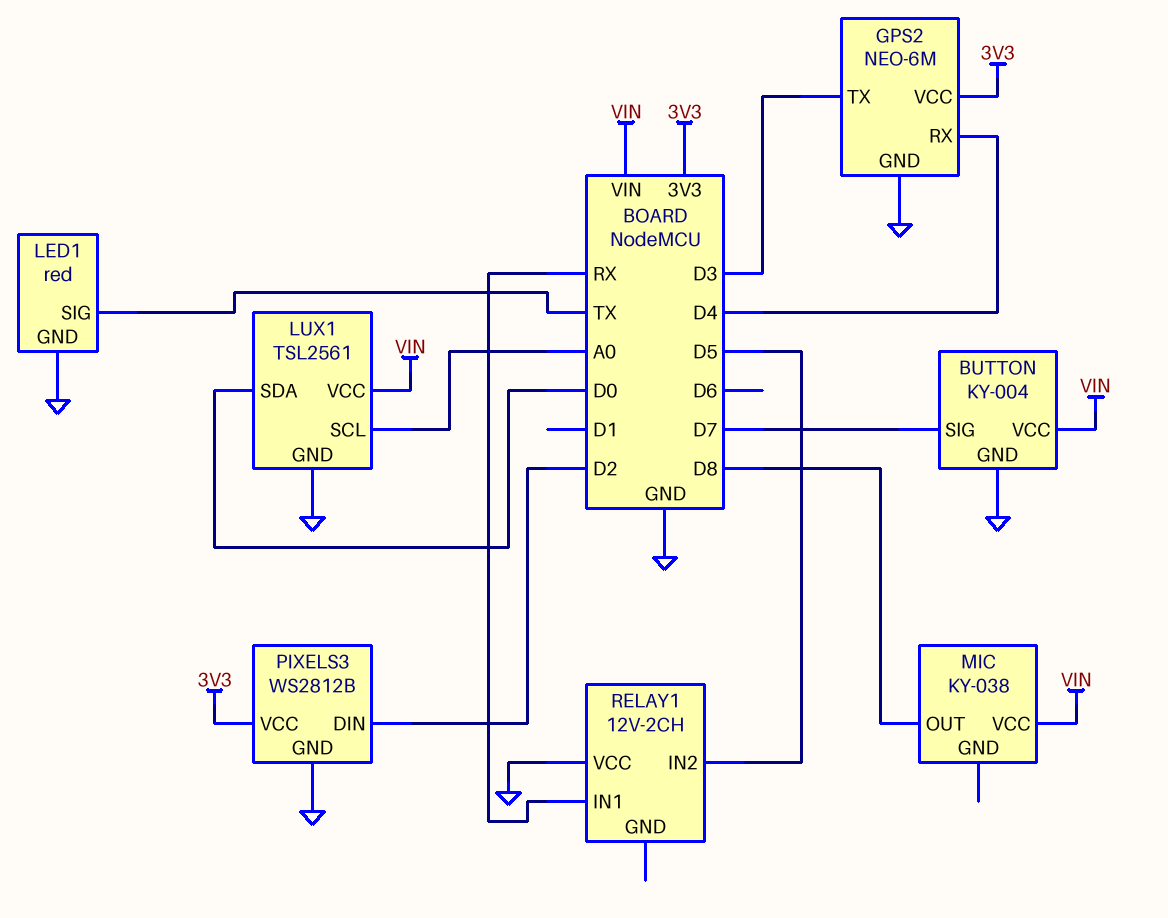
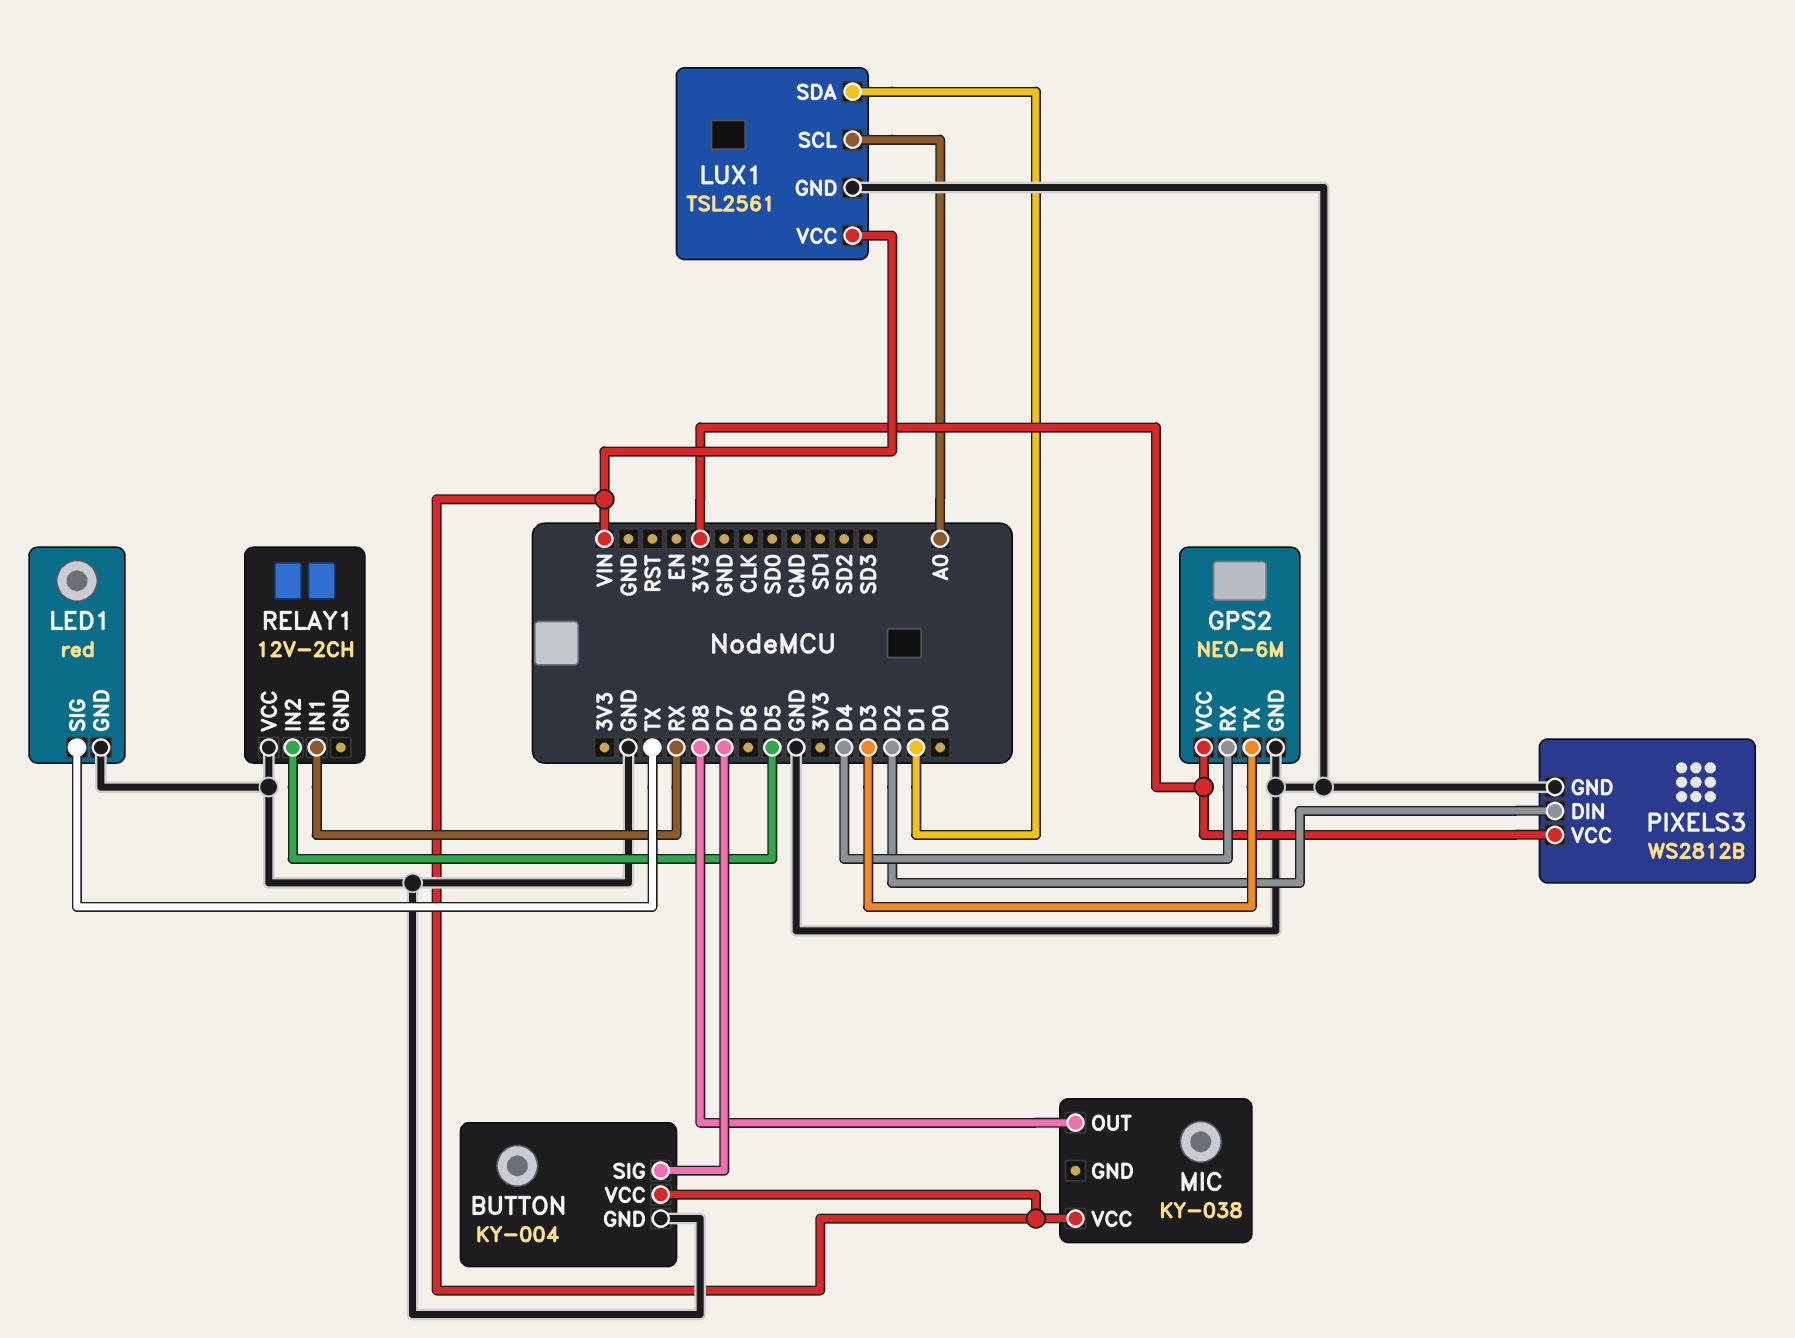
LUX1 pin SDA: D0 -> D1

